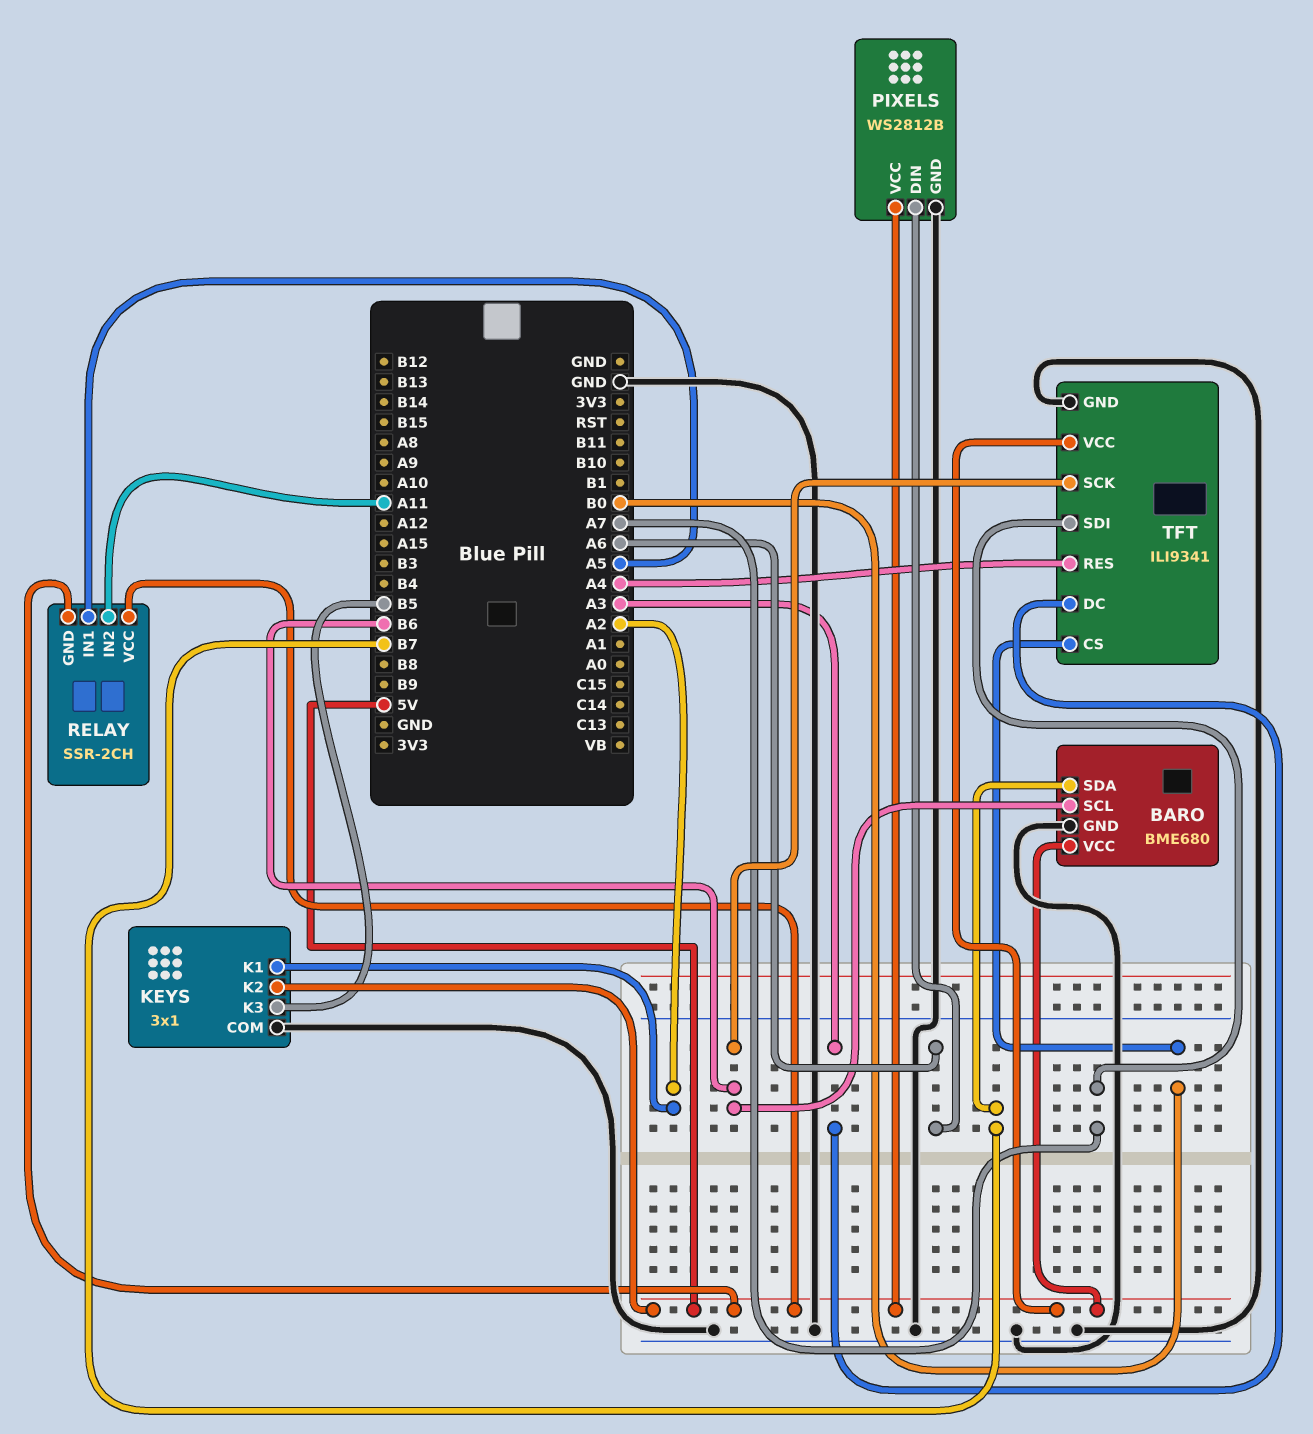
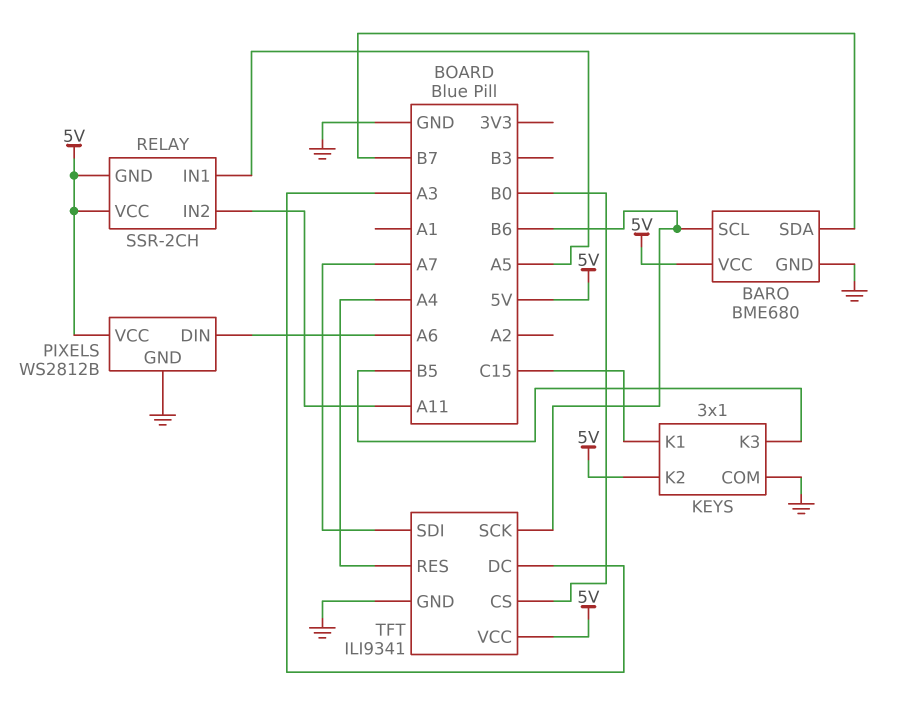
KEYS pin K1: A2 -> C15

